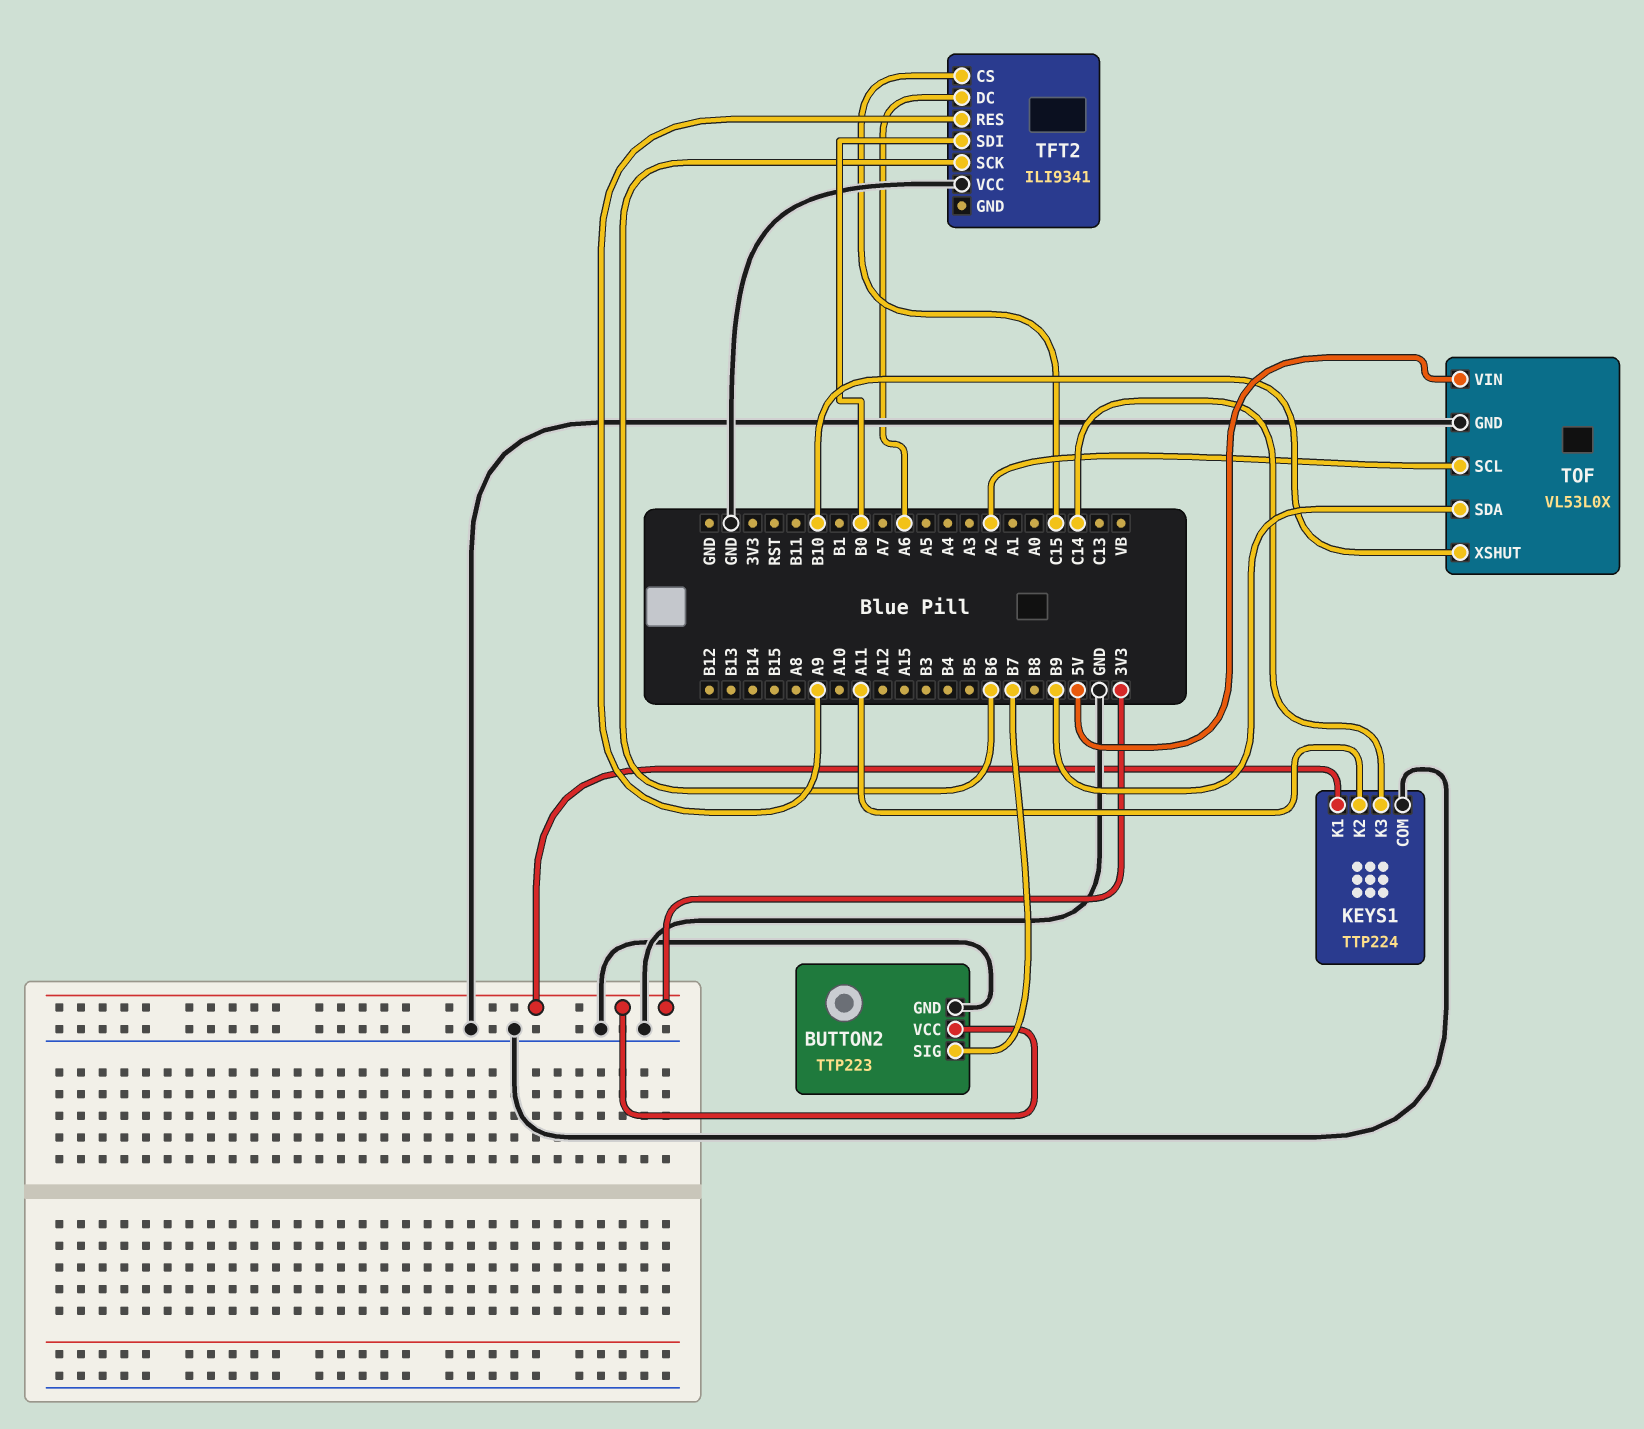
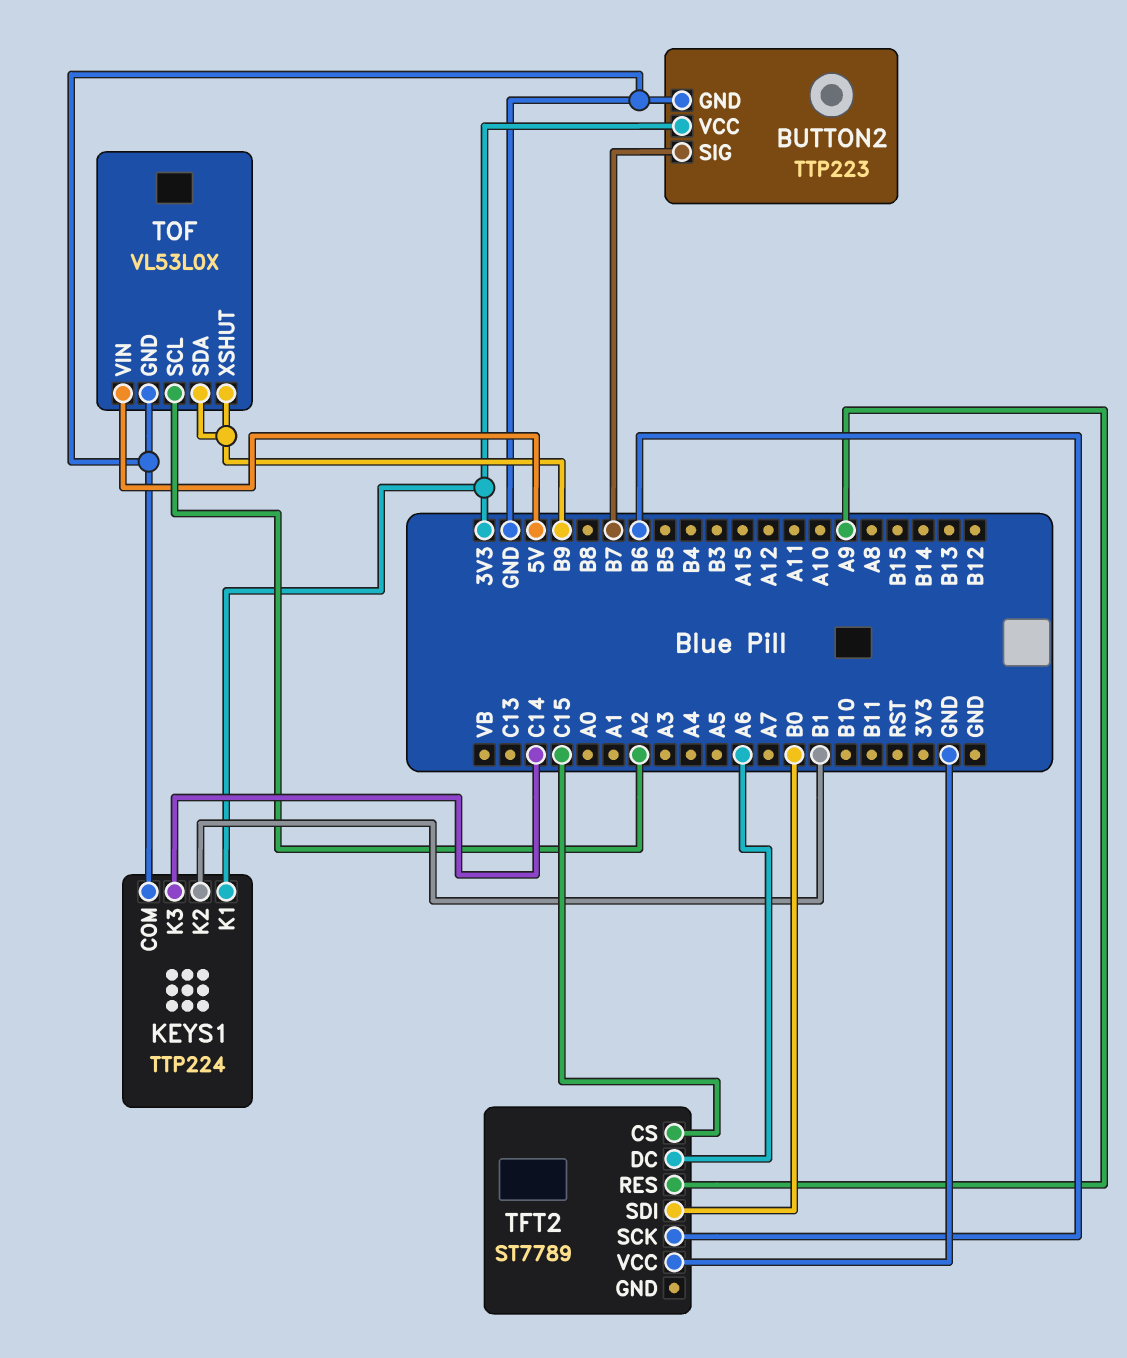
KEYS1 pin K2: A11 -> B1
TFT2: ILI9341 -> ST7789
TOF pin XSHUT: B10 -> B9

